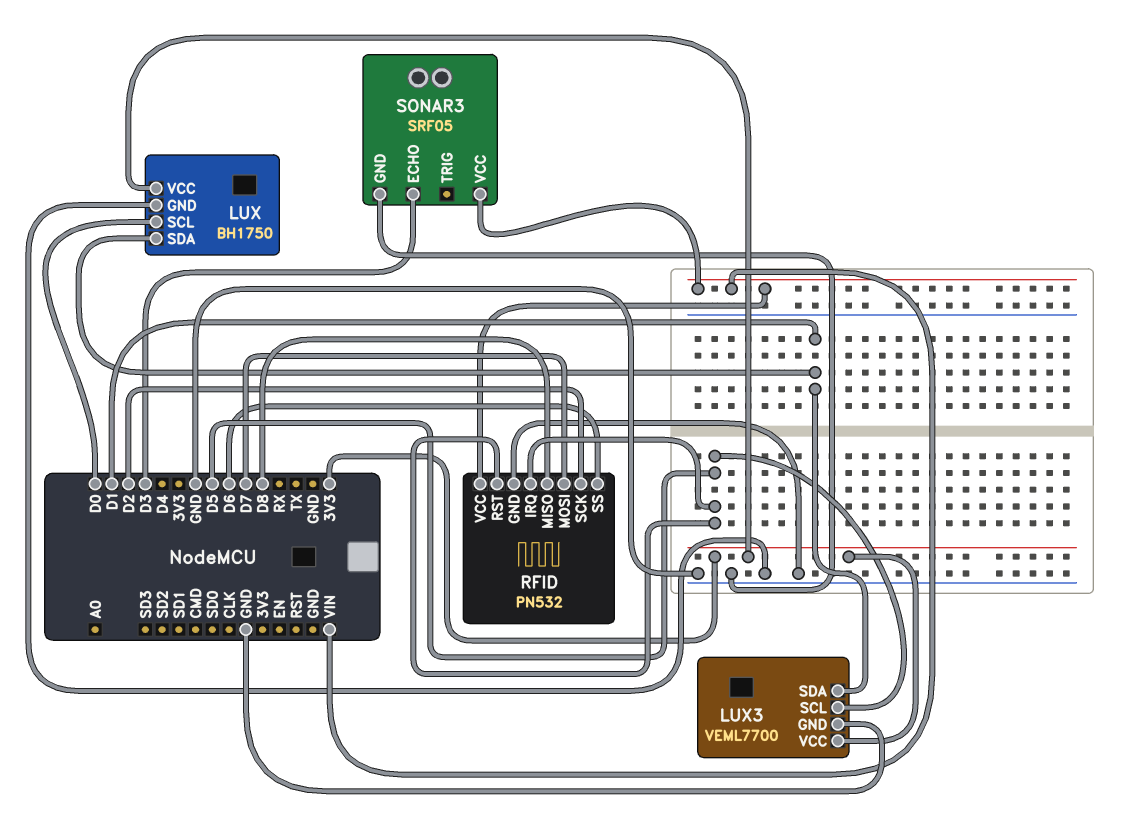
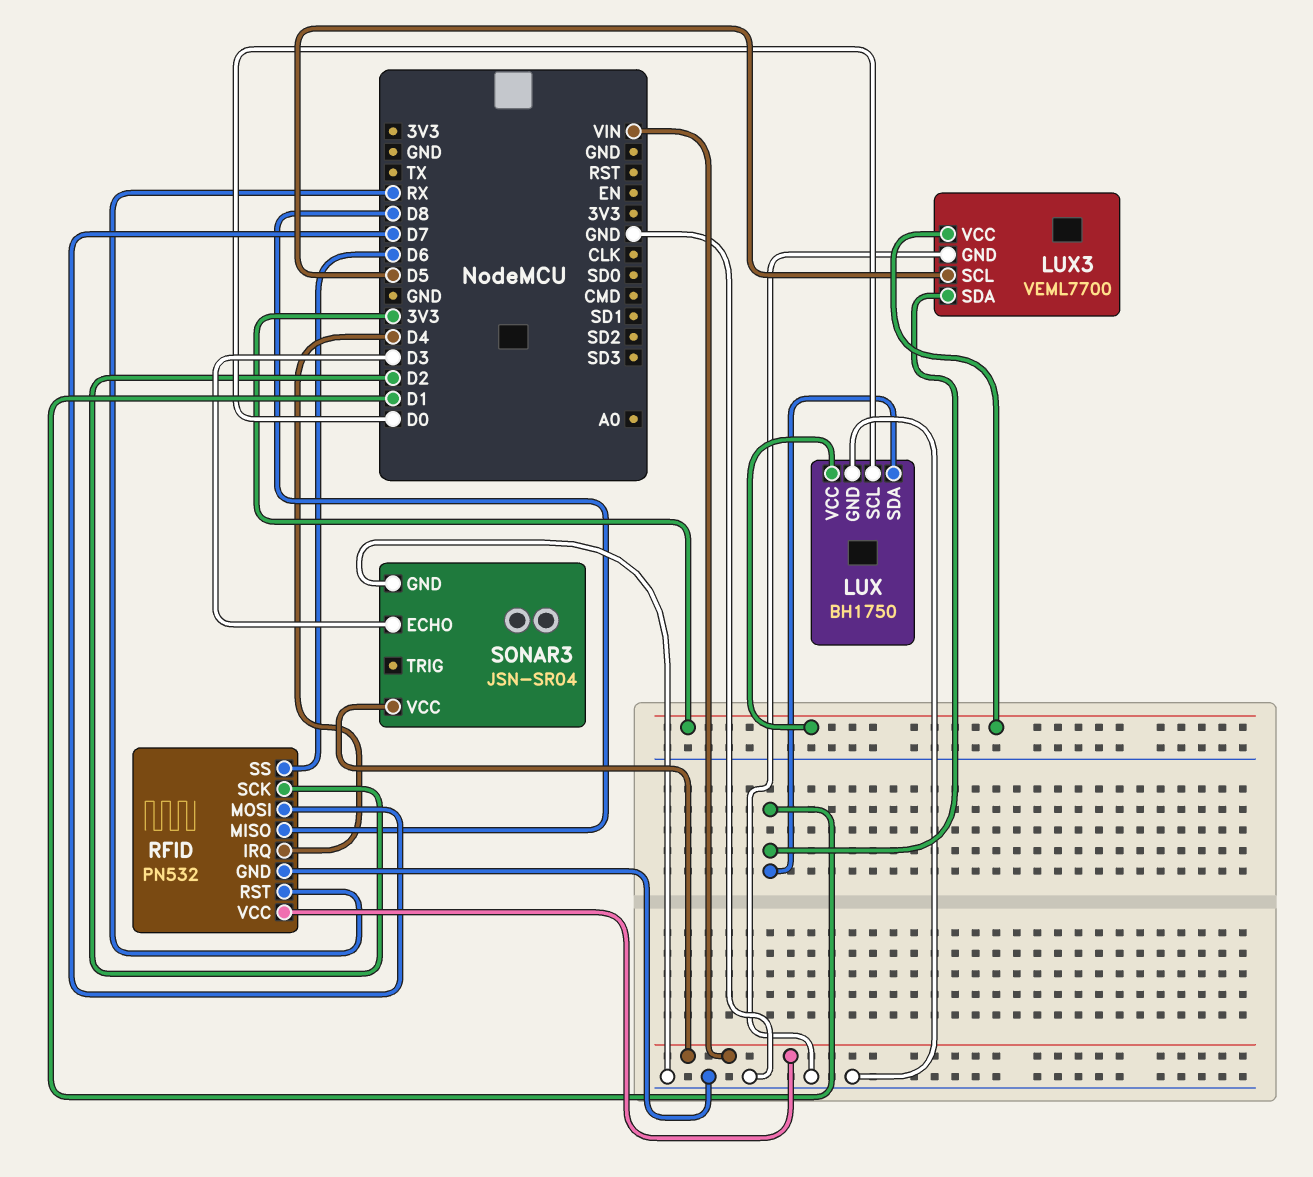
RFID pin IRQ: D5 -> D4
RFID pin RST: D5 -> RX
SONAR3: SRF05 -> JSN-SR04

